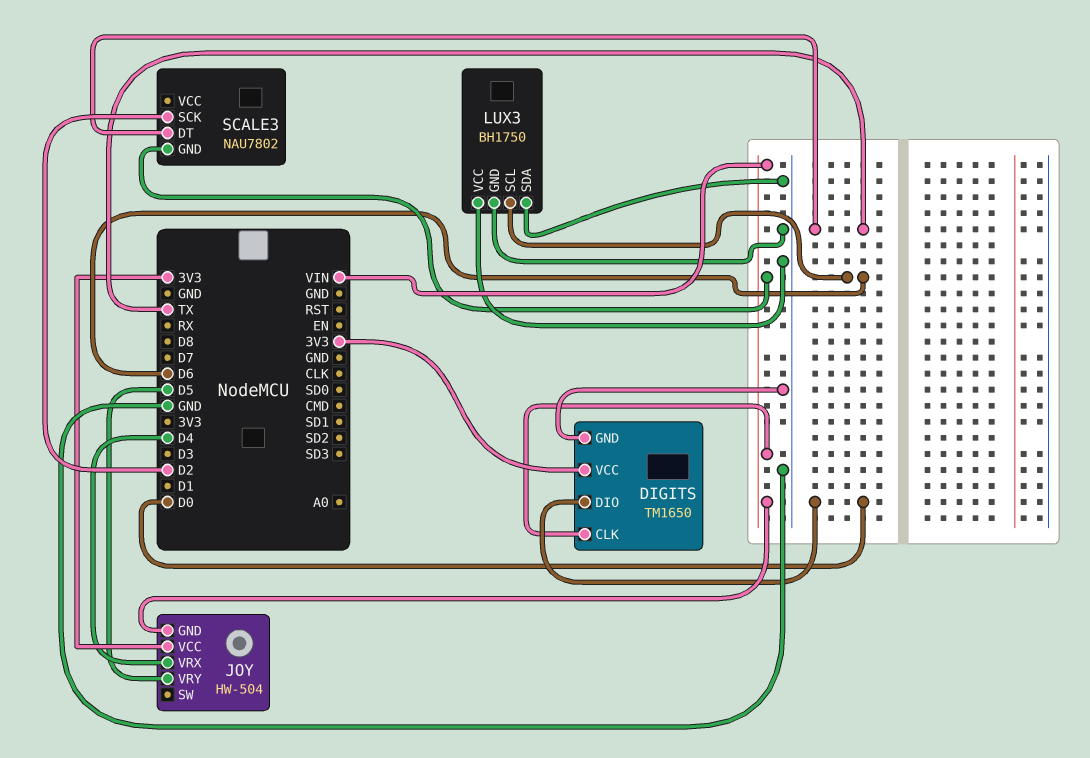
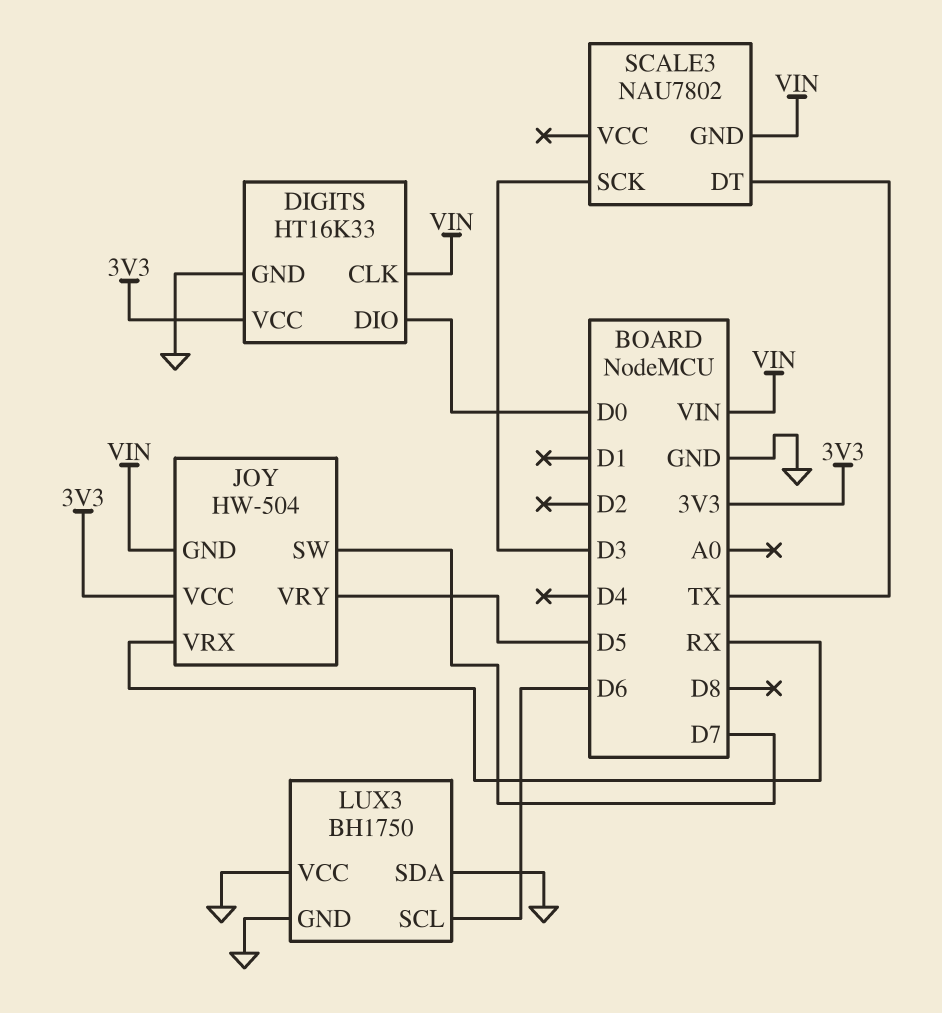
DIGITS: TM1650 -> HT16K33
JOY pin SW: none -> D7
JOY pin VRX: D4 -> RX
SCALE3 pin SCK: D2 -> D3

